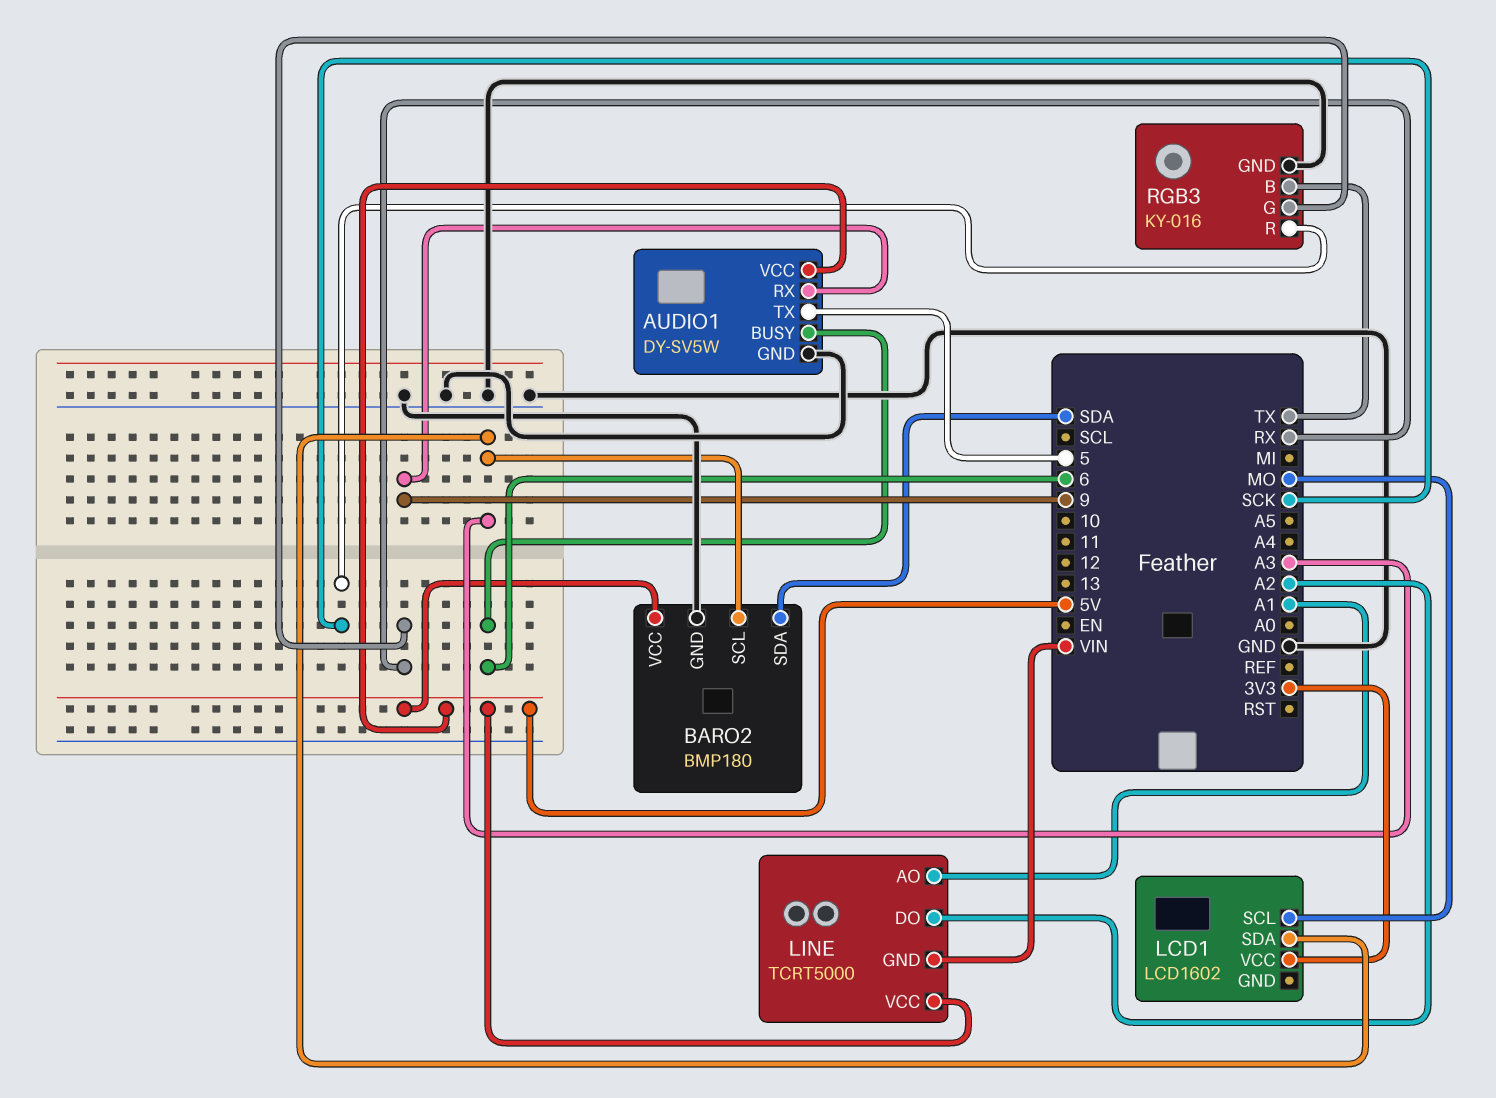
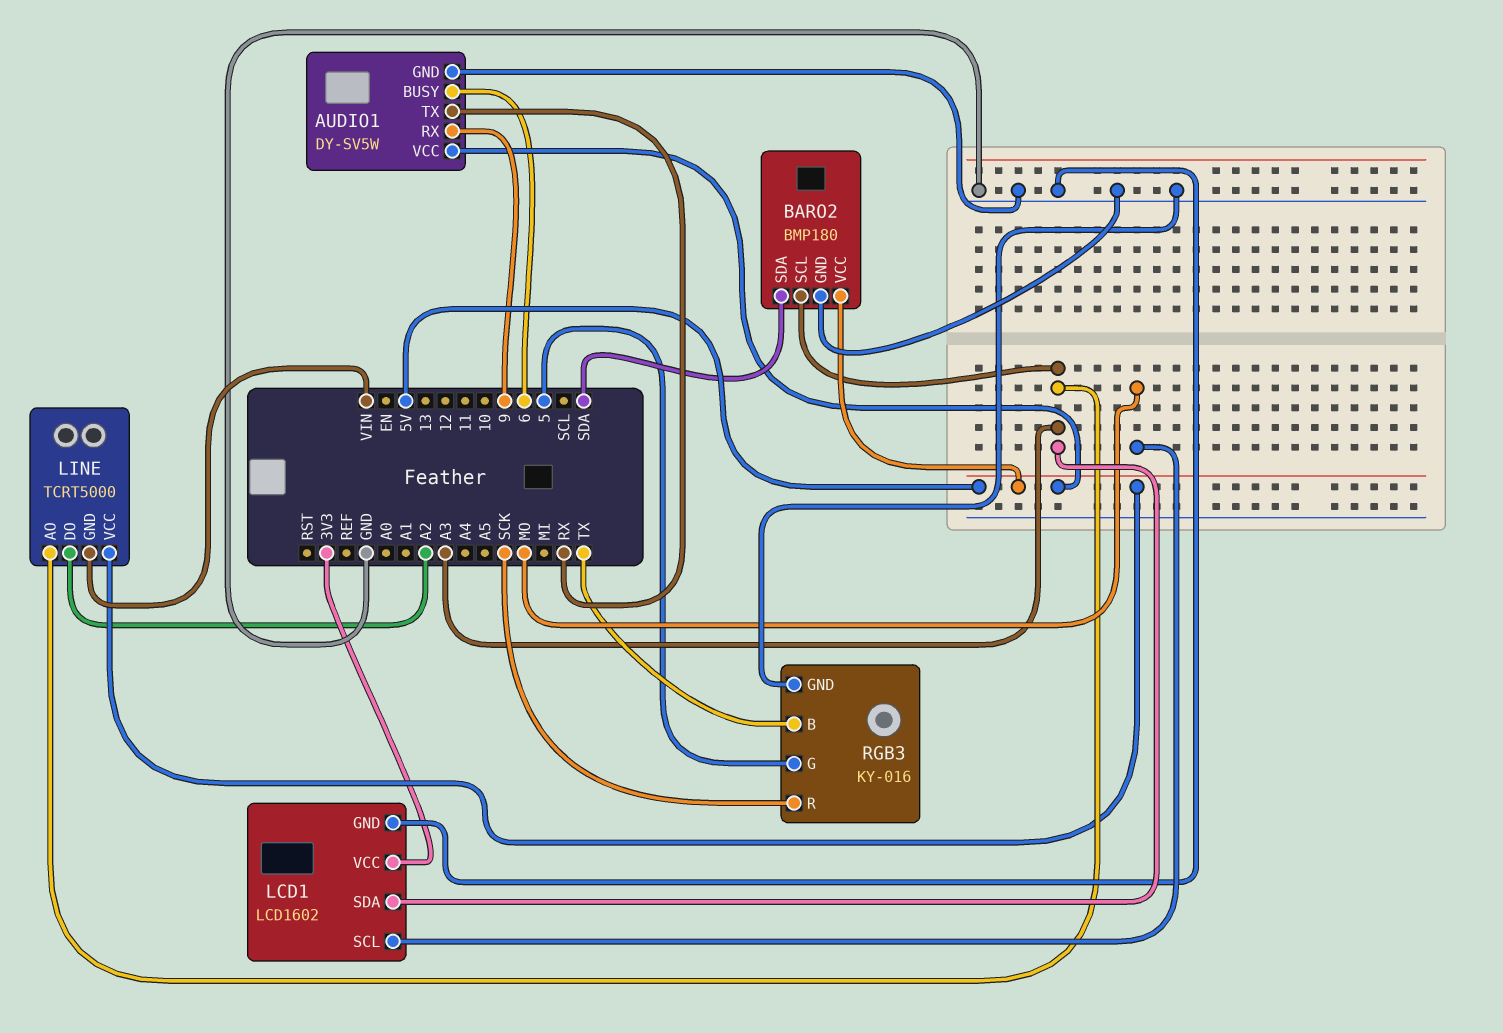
AUDIO1 pin TX: 5 -> RX
LCD1 pin GND: none -> GND
LINE pin AO: A1 -> A3
RGB3 pin G: RX -> 5

